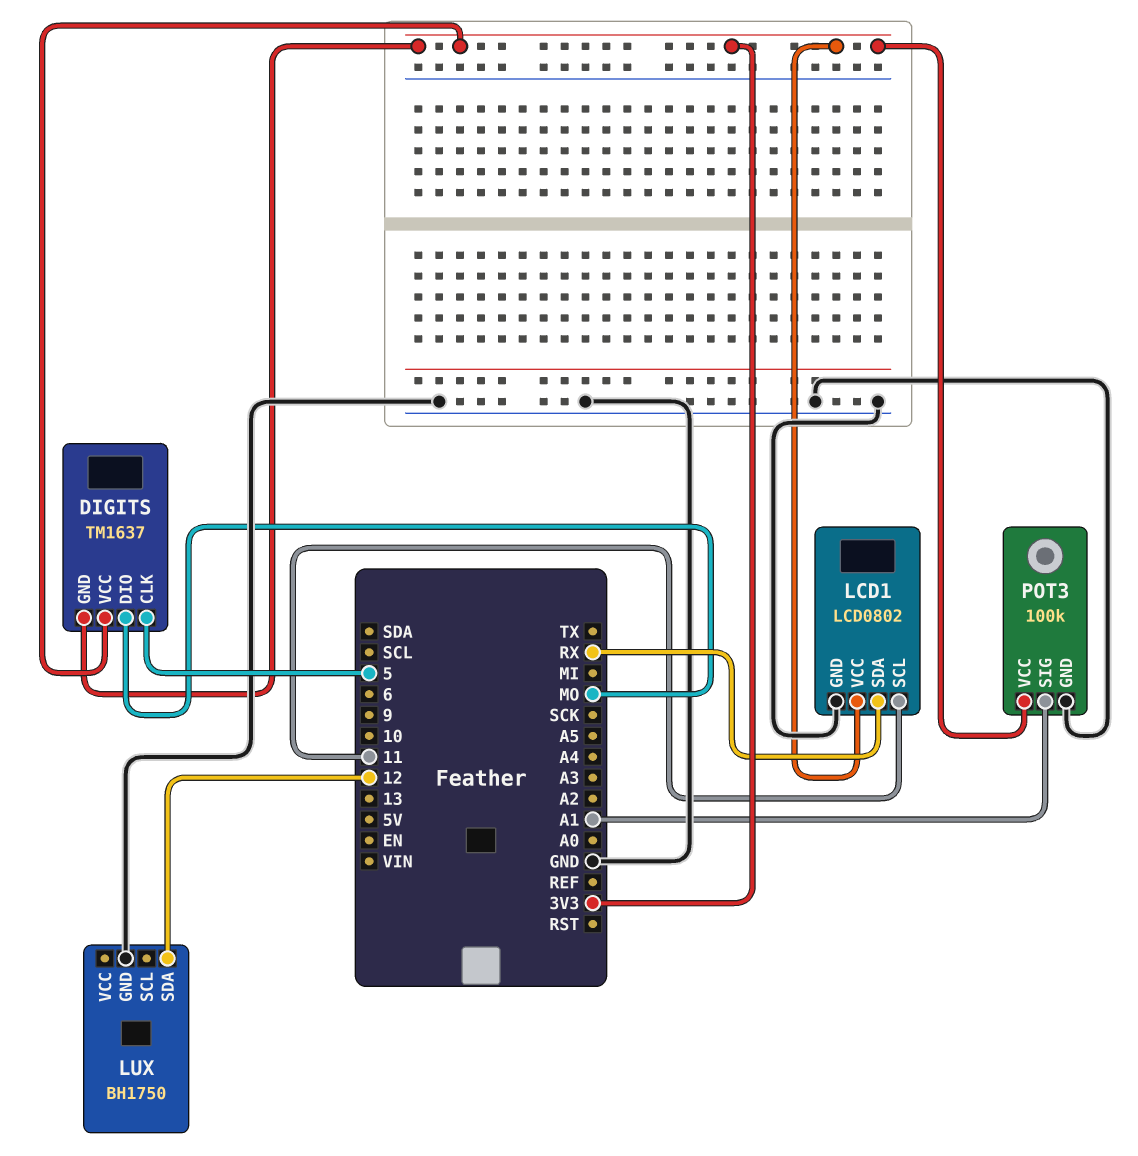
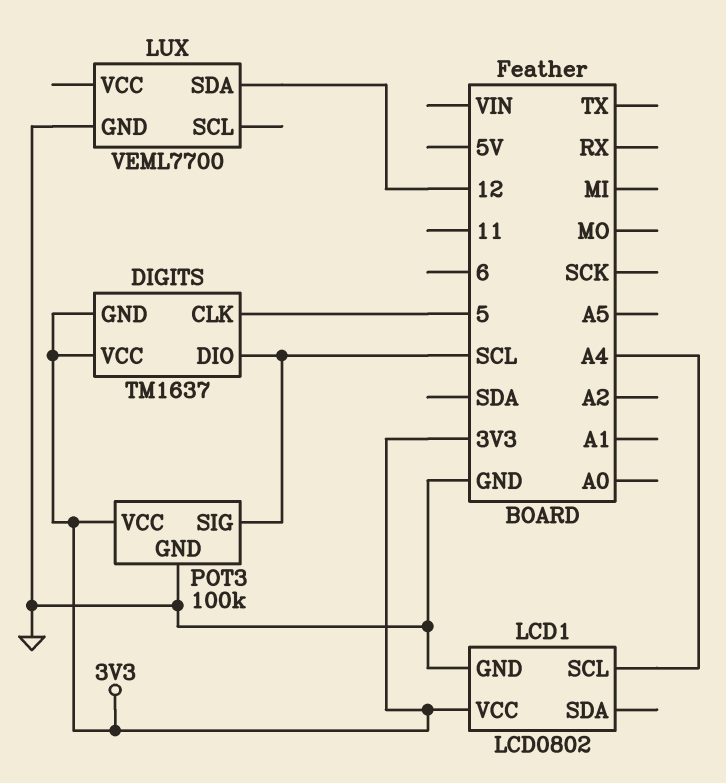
DIGITS pin DIO: MO -> SCL
LCD1 pin SCL: 11 -> A4
LCD1 pin SDA: RX -> none
LUX: BH1750 -> VEML7700
POT3 pin SIG: A1 -> SCL

